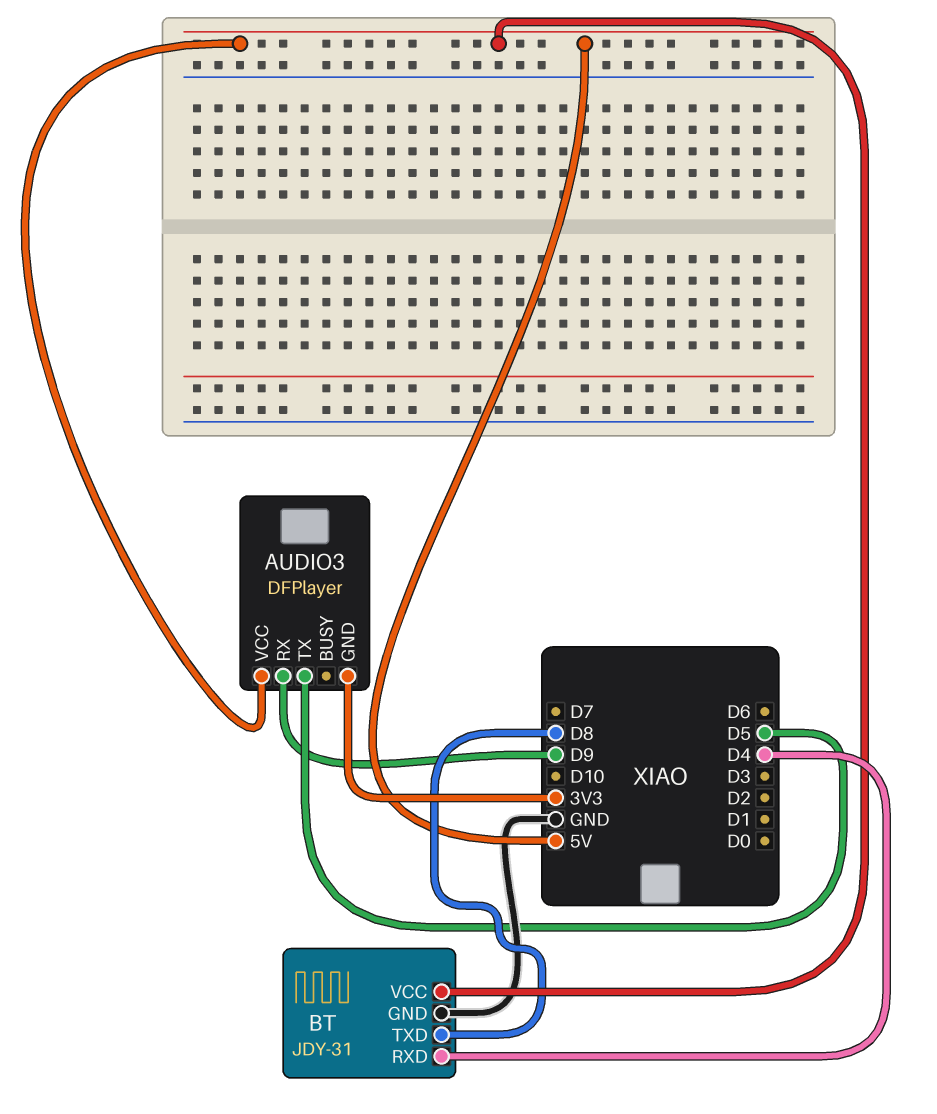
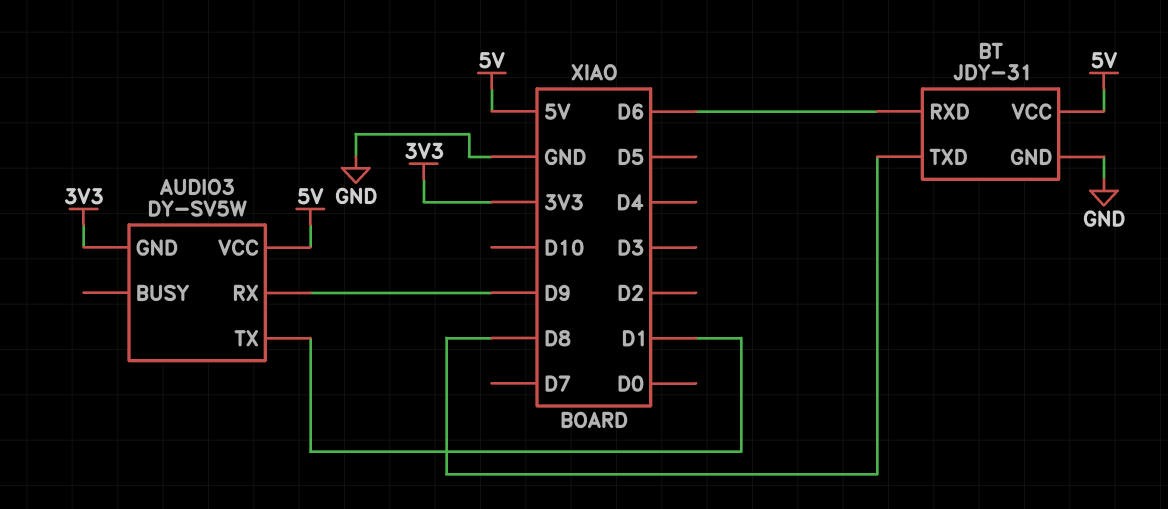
AUDIO3: DFPlayer -> DY-SV5W
AUDIO3 pin TX: D5 -> D1
BT pin RXD: D4 -> D6

